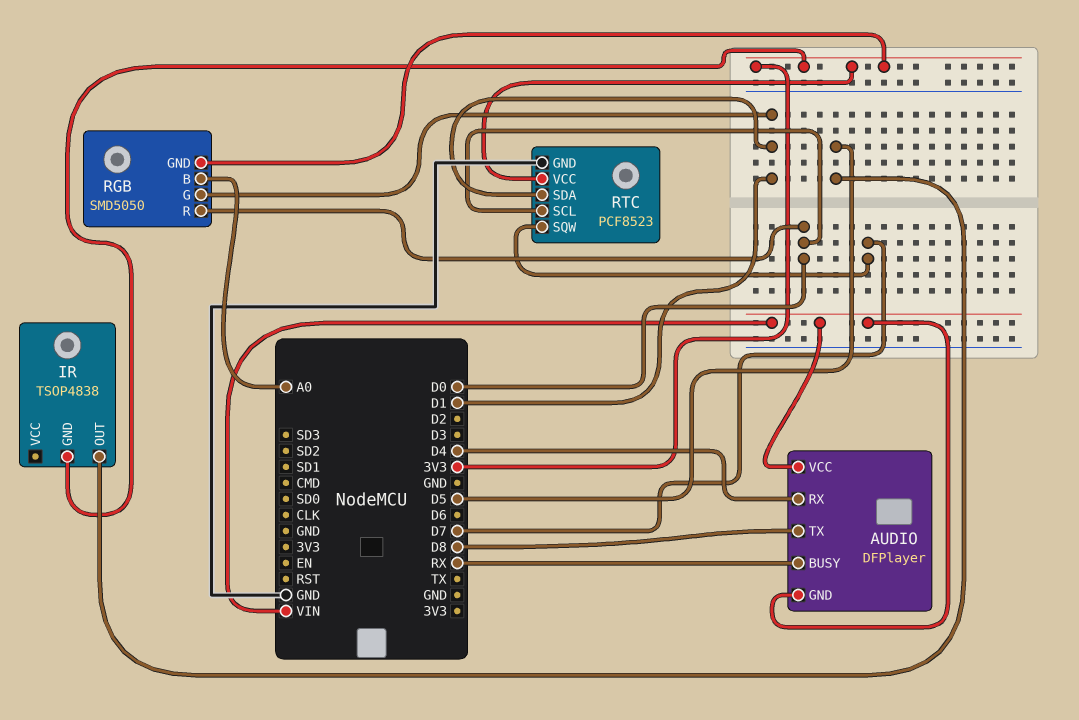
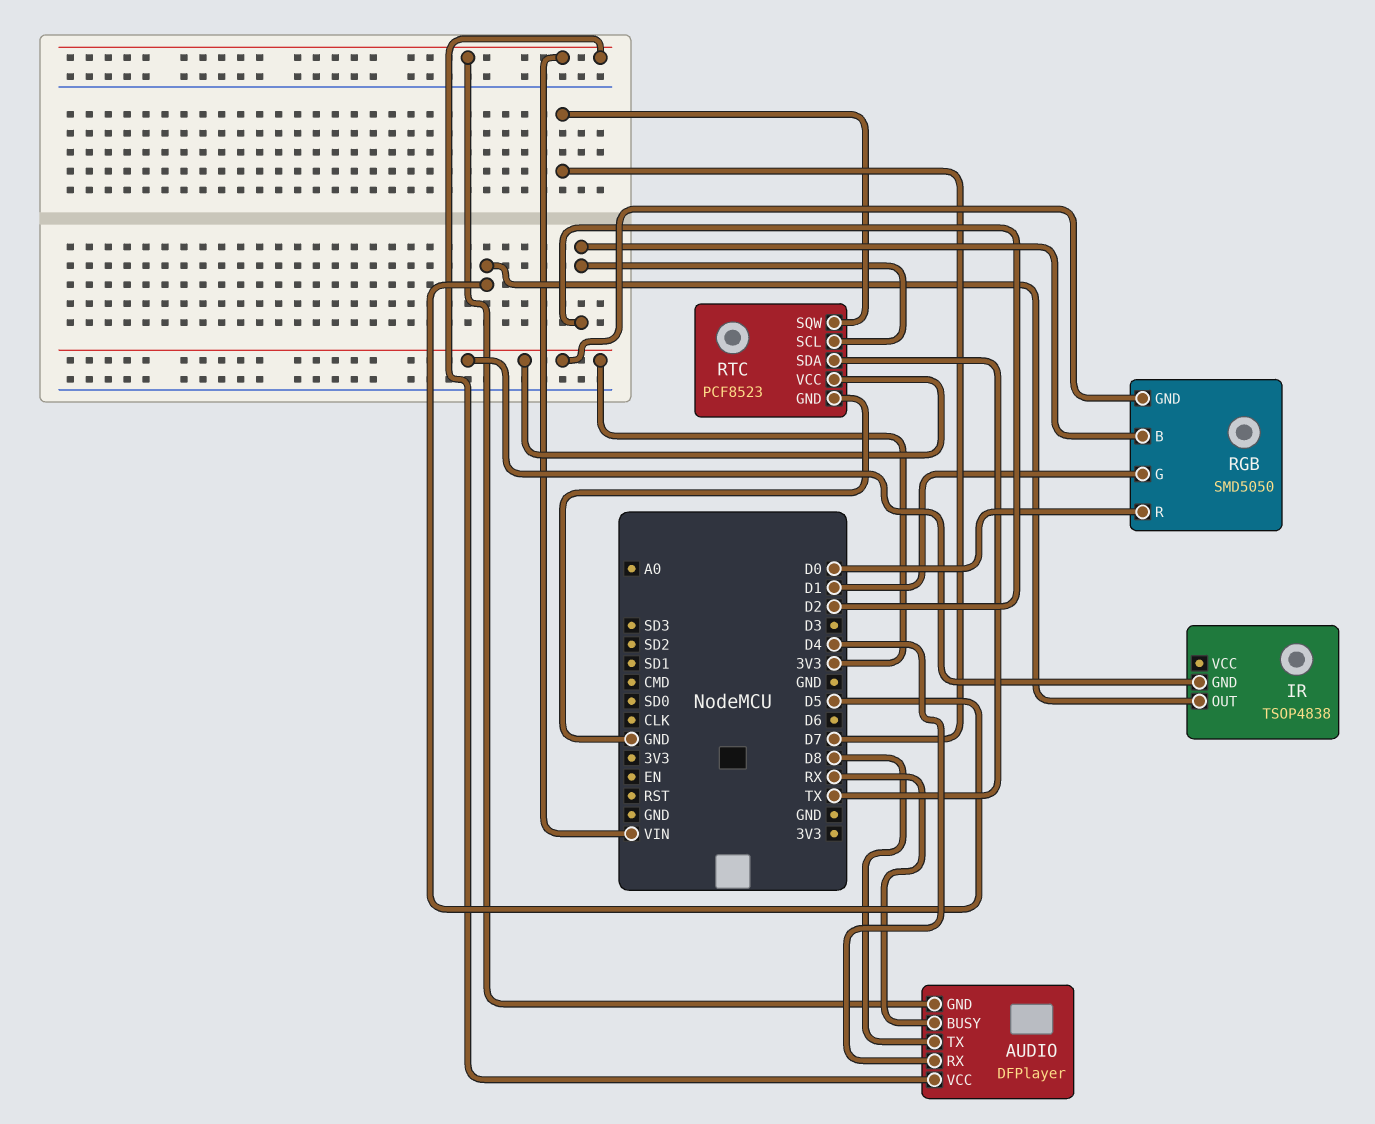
RGB pin B: A0 -> D2
RTC pin SCL: D0 -> D2
RTC pin SDA: D1 -> TX

